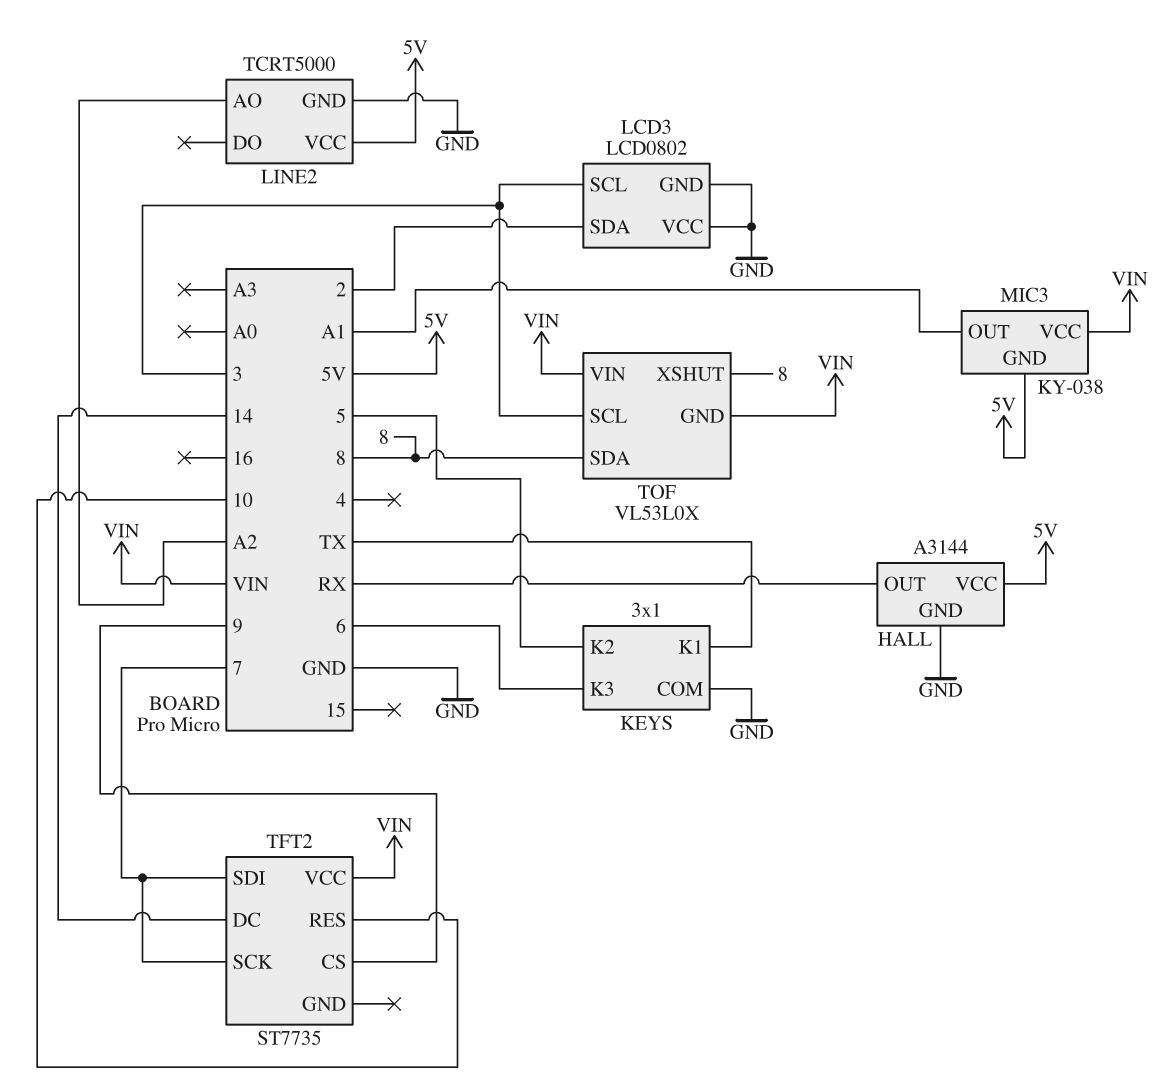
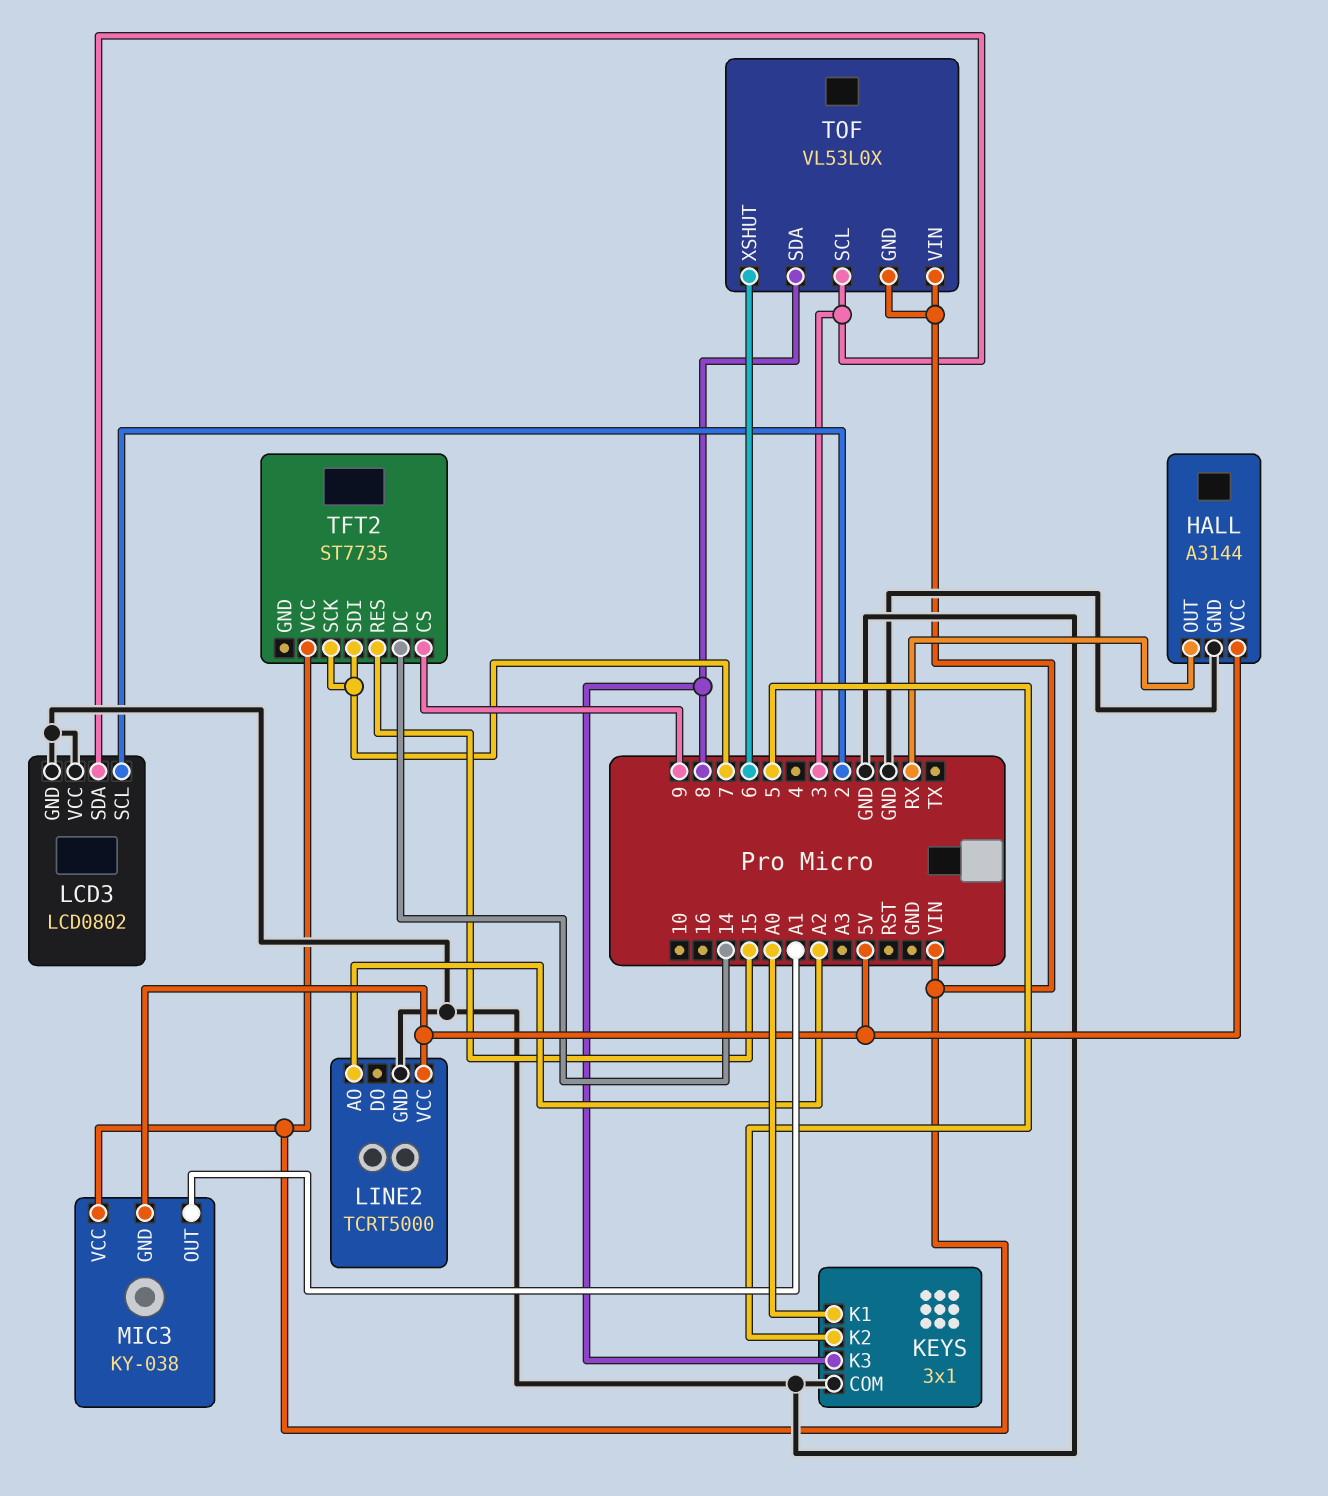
KEYS pin K1: TX -> A0
KEYS pin K3: 6 -> 8
LCD3 pin SCL: 3 -> 2
LCD3 pin SDA: 2 -> 3
TFT2 pin RES: 10 -> 15
TOF pin XSHUT: 8 -> 6

